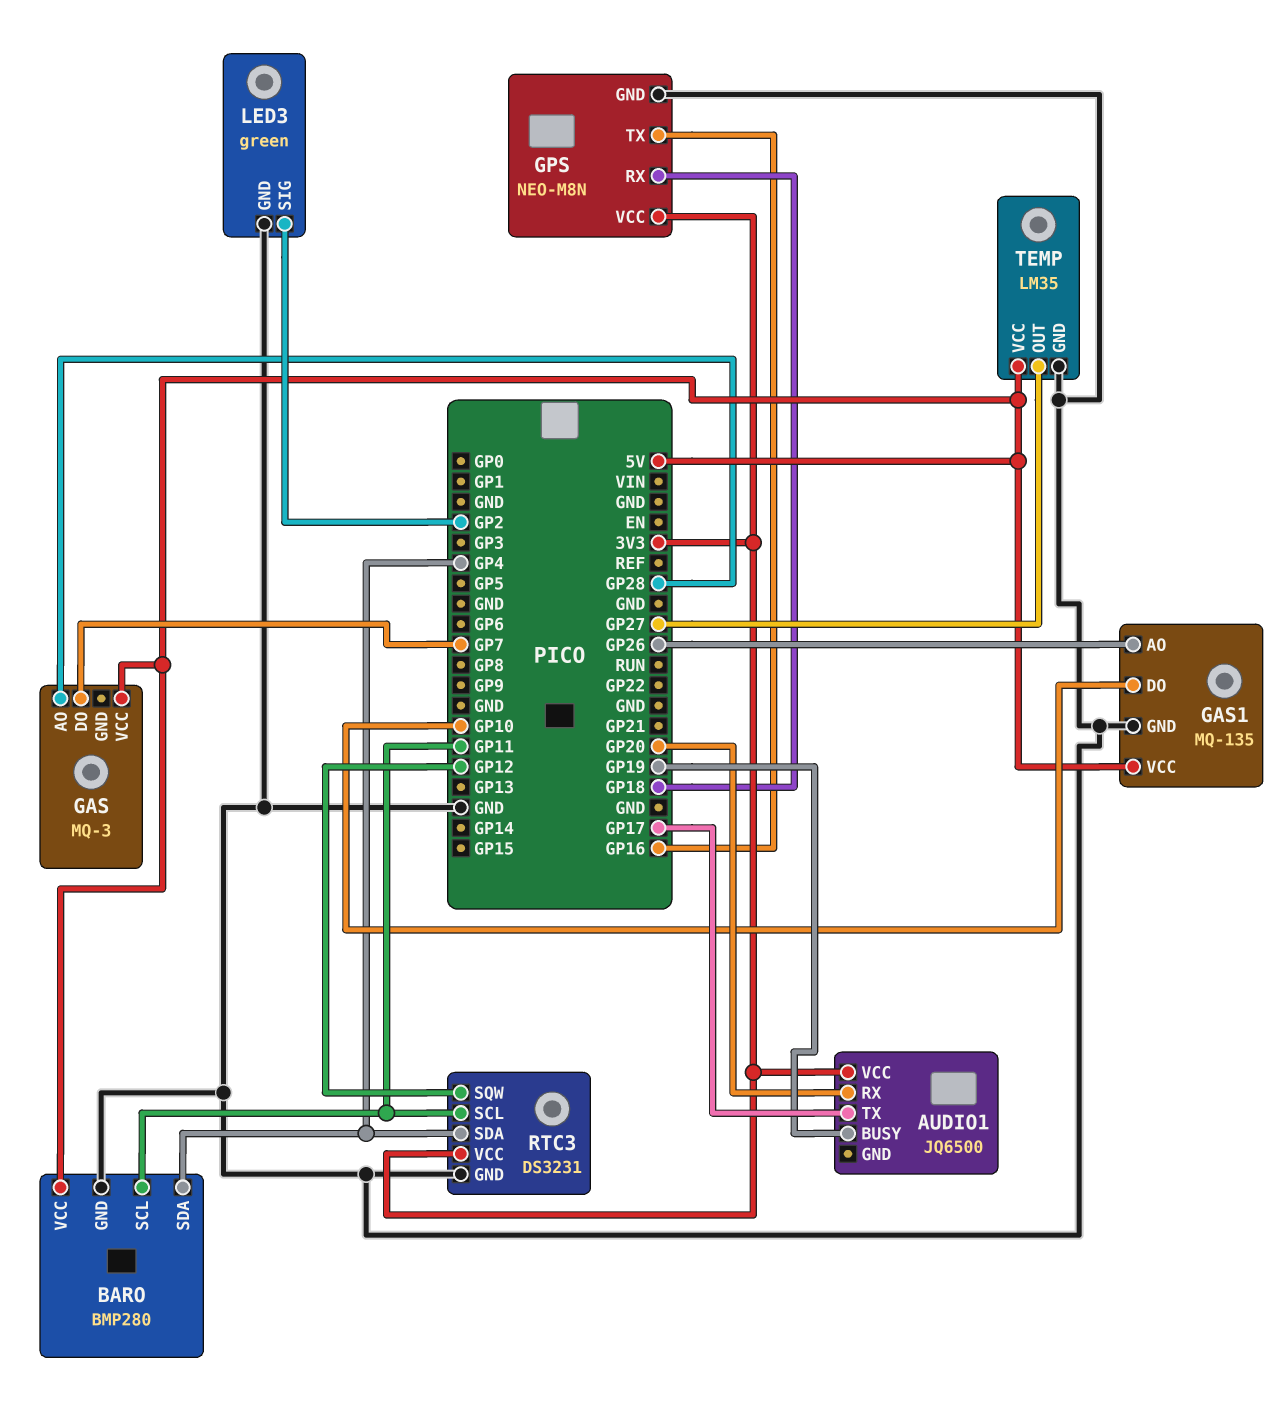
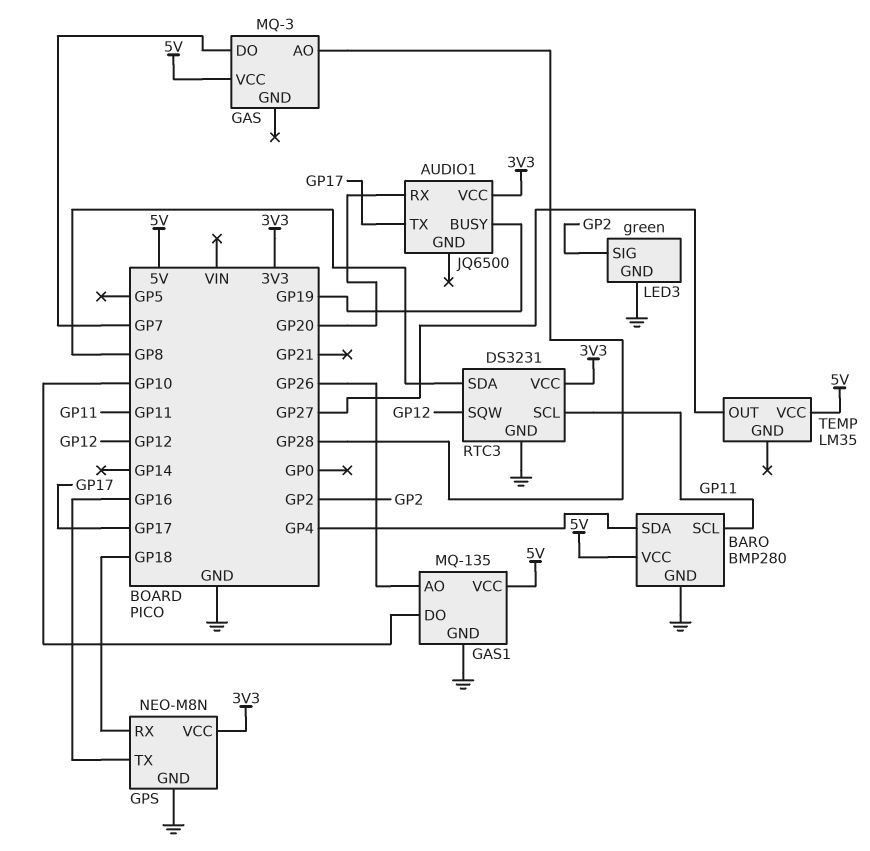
RTC3 pin SDA: GP4 -> GP8
TEMP pin GND: GND -> none

